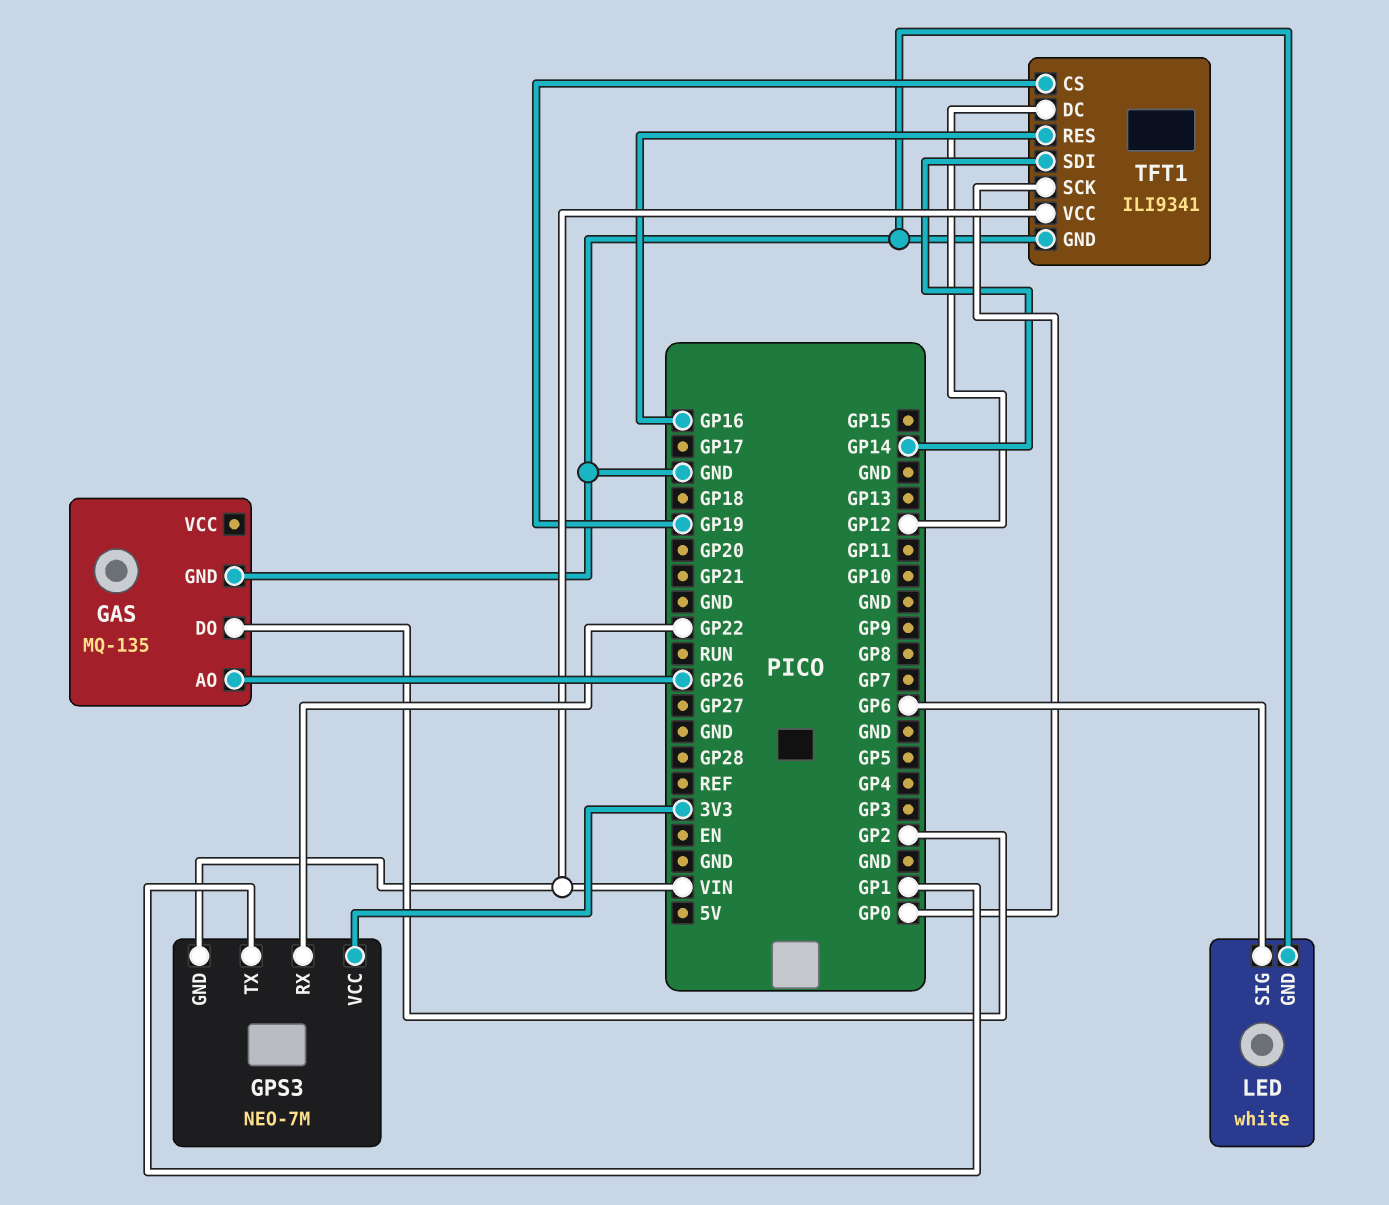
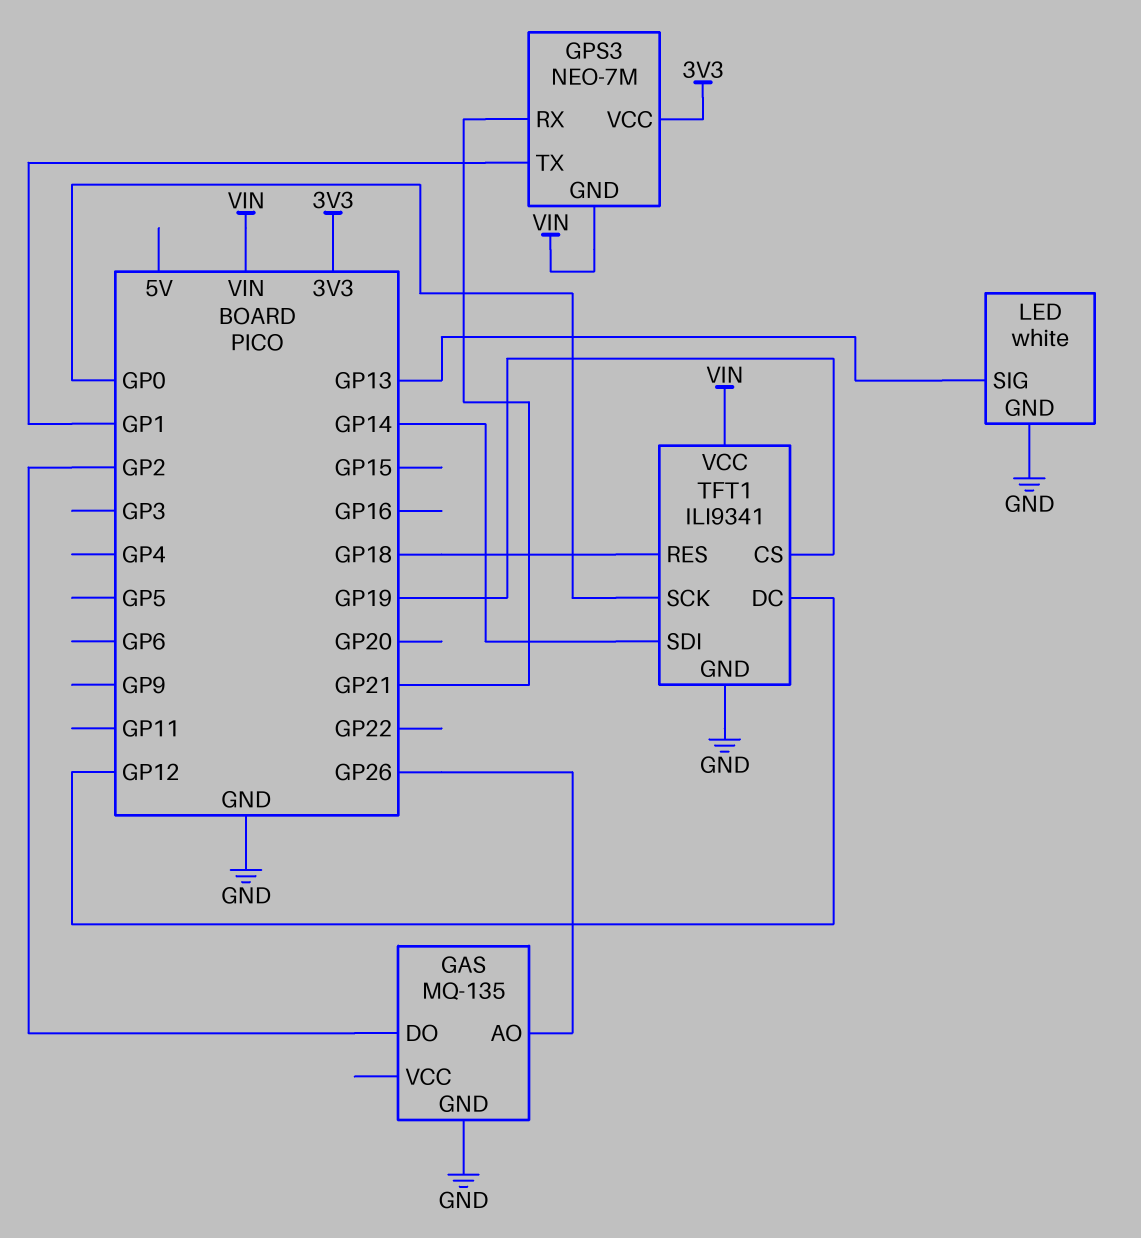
GPS3 pin RX: GP22 -> GP21
LED pin SIG: GP6 -> GP13
TFT1 pin RES: GP16 -> GP18

